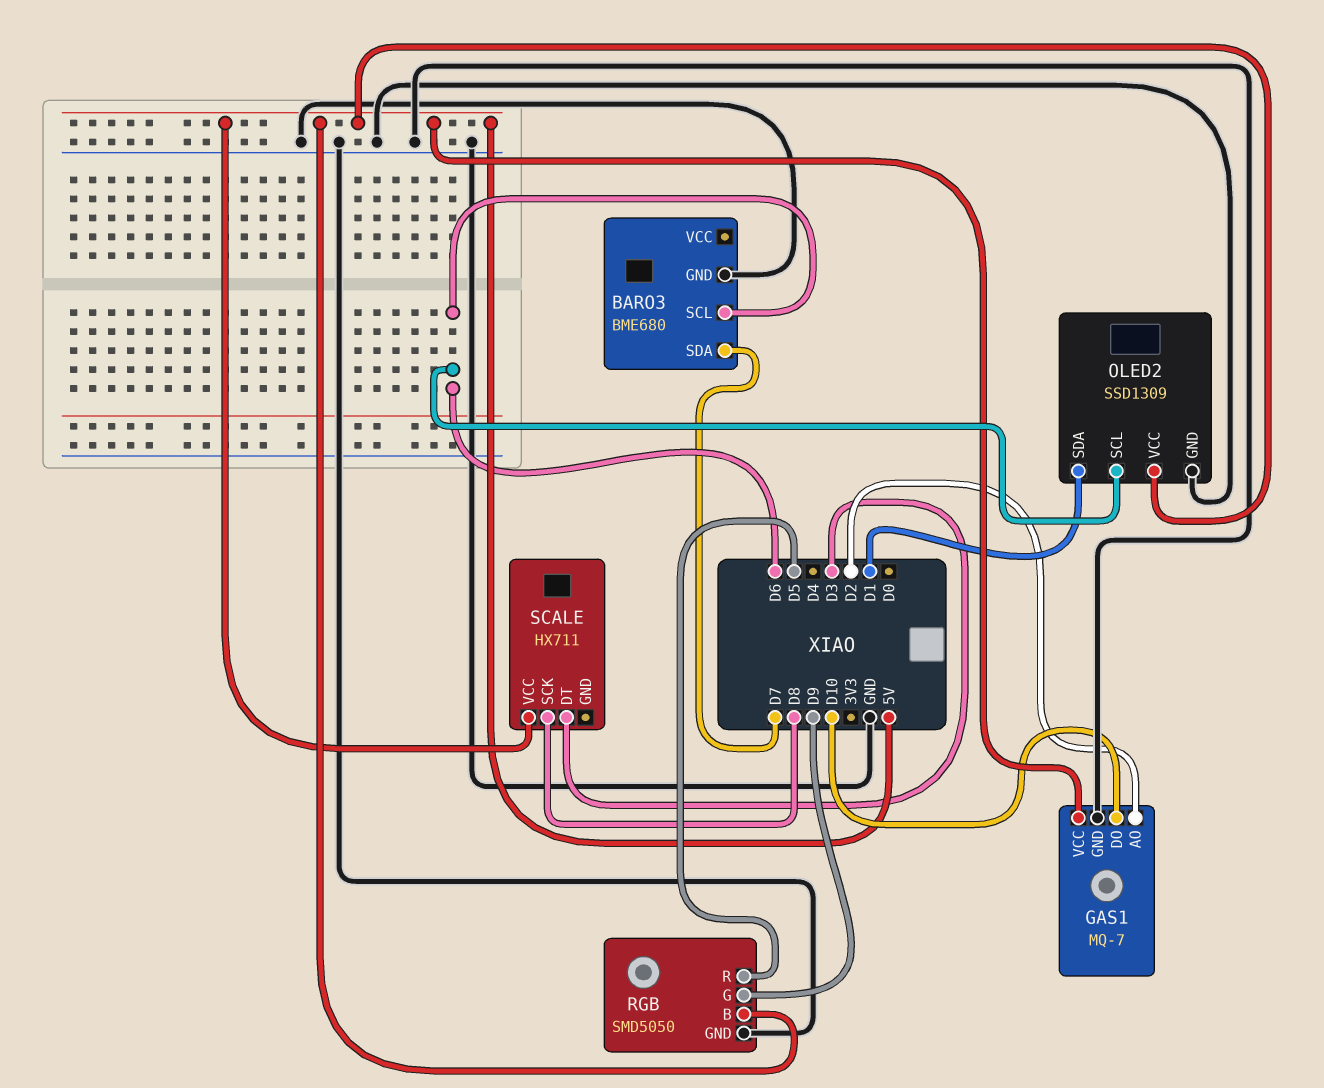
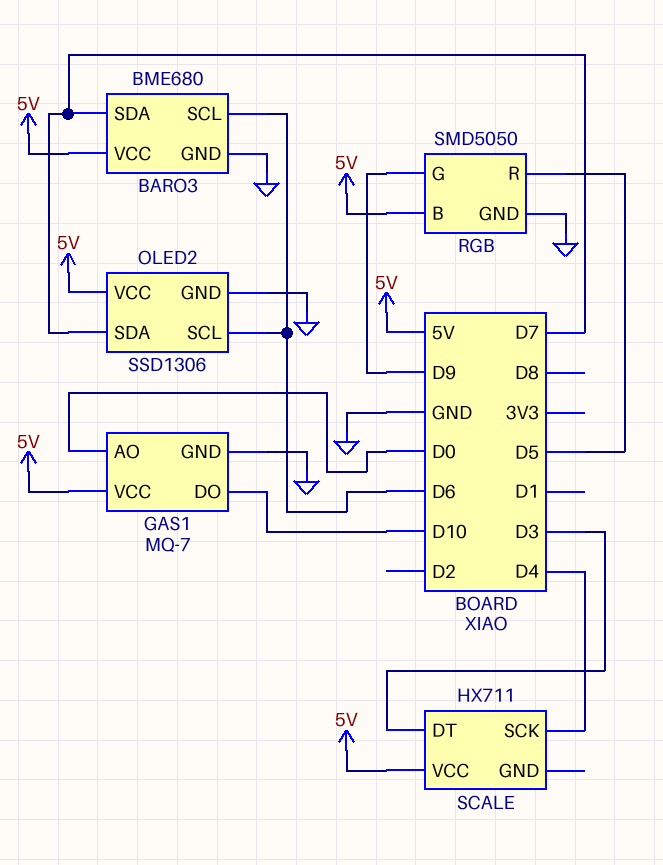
BARO3 pin VCC: none -> 5V
GAS1 pin AO: D2 -> D0
OLED2: SSD1309 -> SSD1306
OLED2 pin SDA: D1 -> D7
SCALE pin SCK: D8 -> D4

